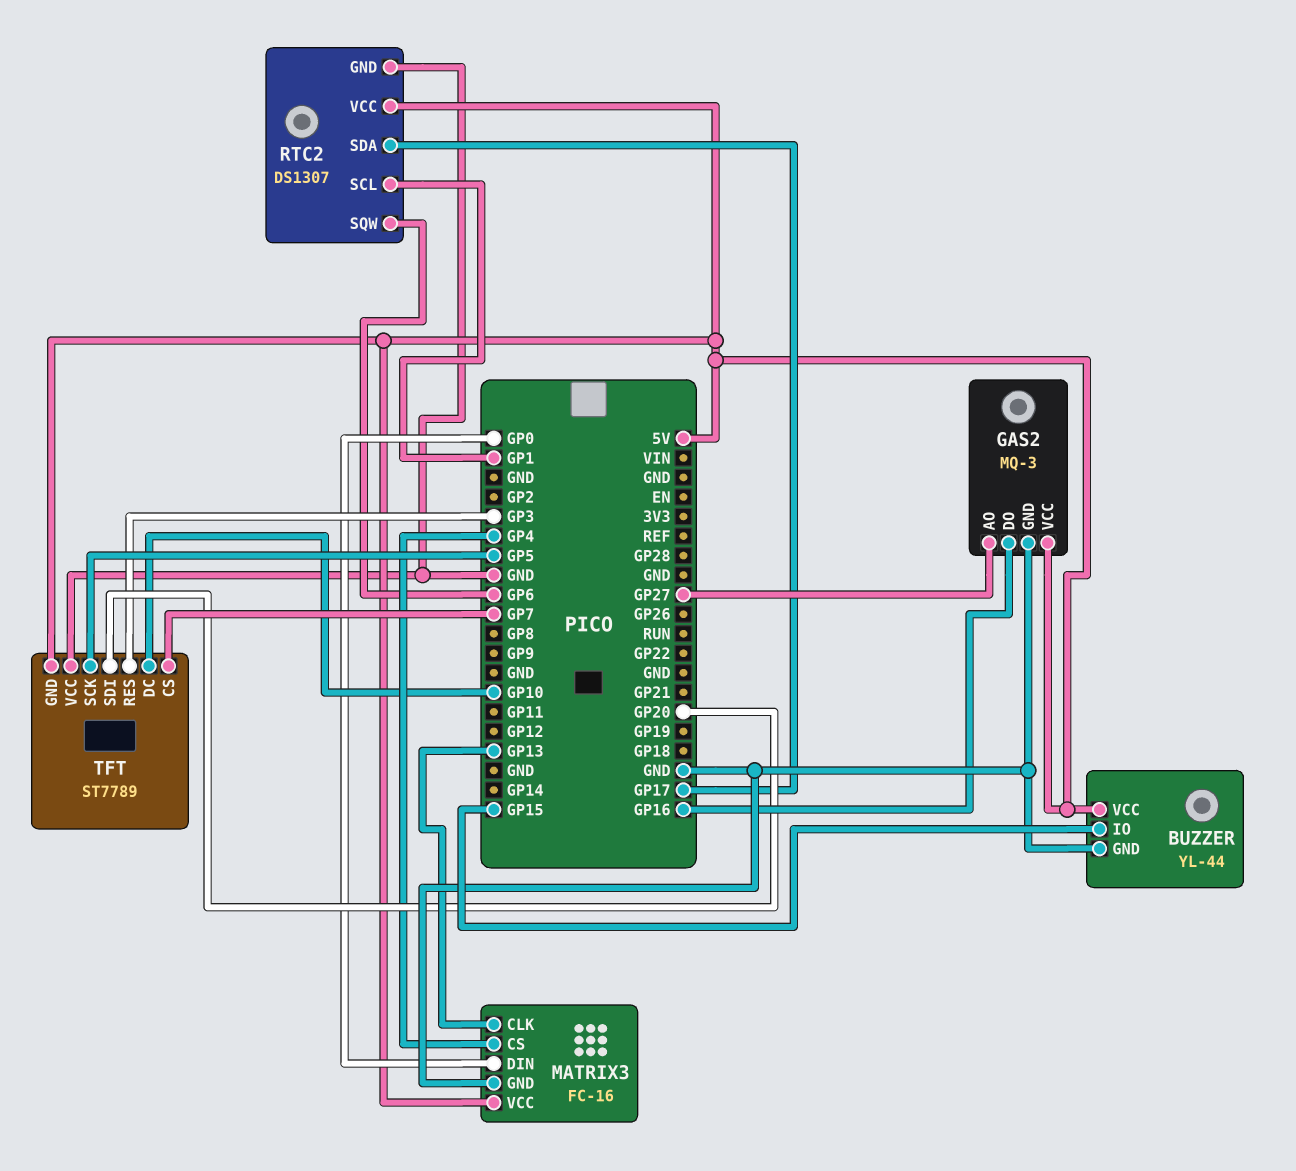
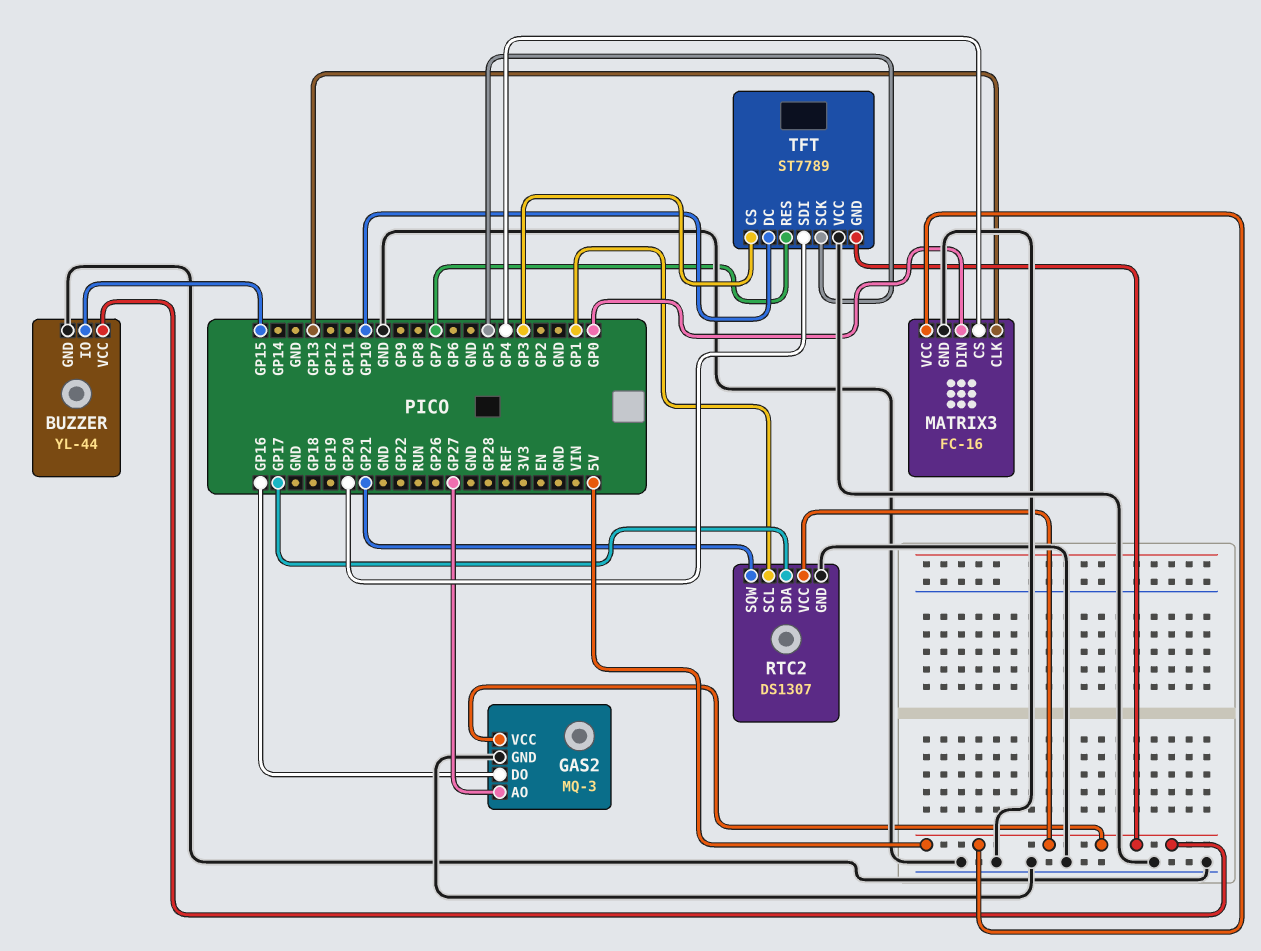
RTC2 pin SQW: GP6 -> GP21
TFT pin CS: GP7 -> GP3
TFT pin RES: GP3 -> GP7

